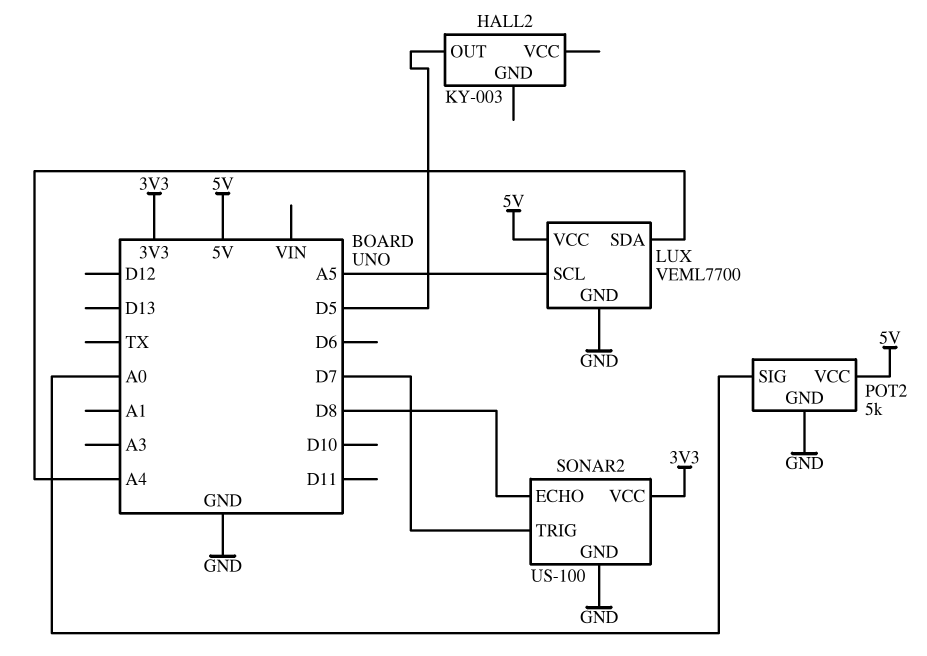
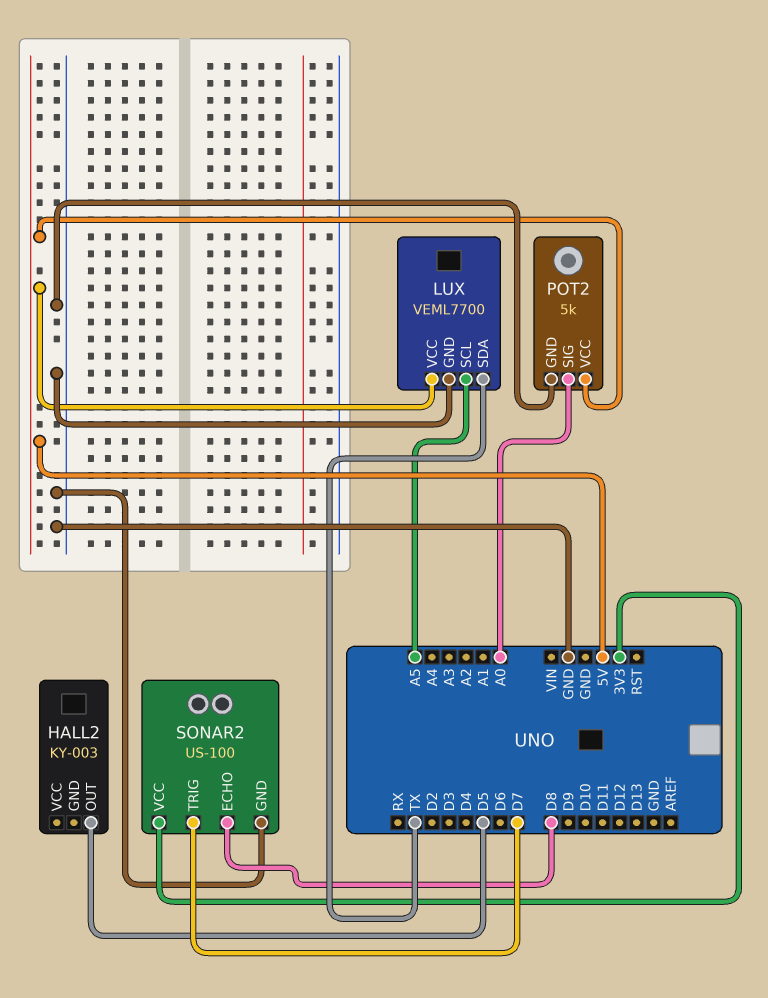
LUX pin SDA: A4 -> TX

